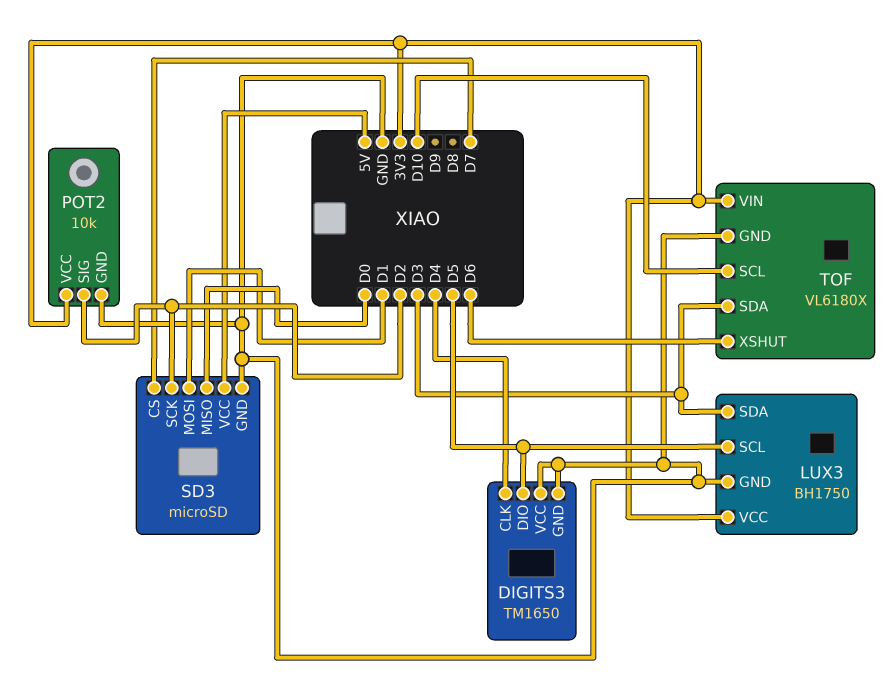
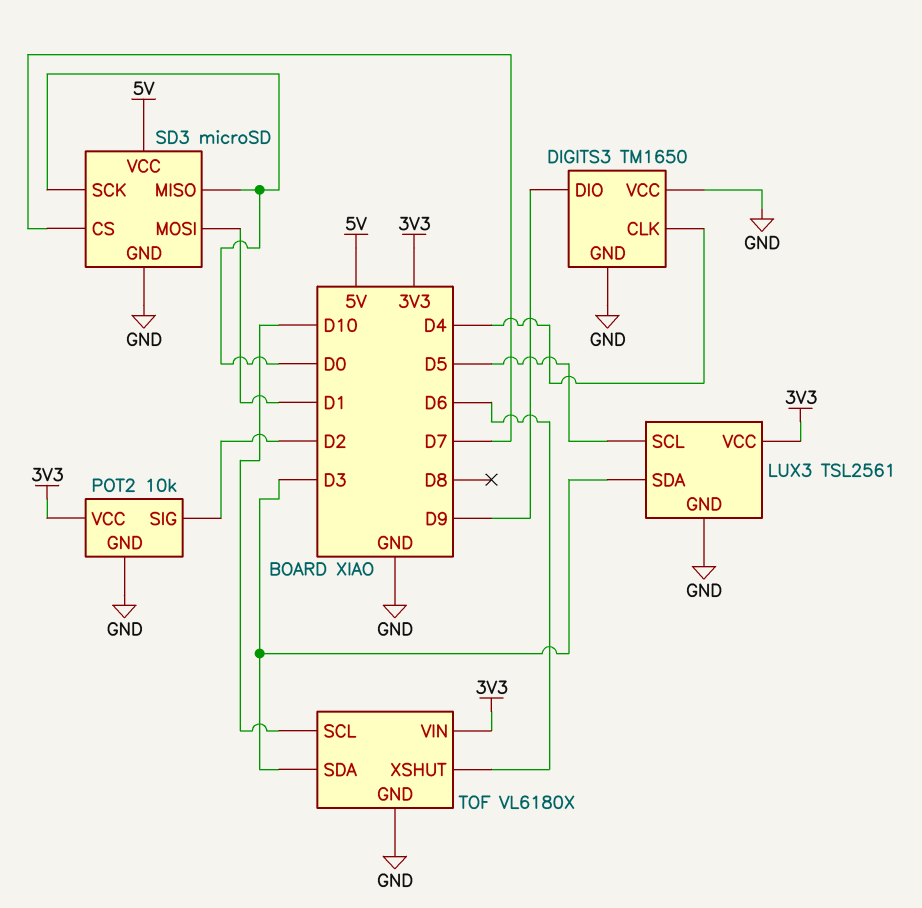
DIGITS3 pin DIO: D5 -> D9
LUX3: BH1750 -> TSL2561
SD3 pin SCK: D2 -> D0

